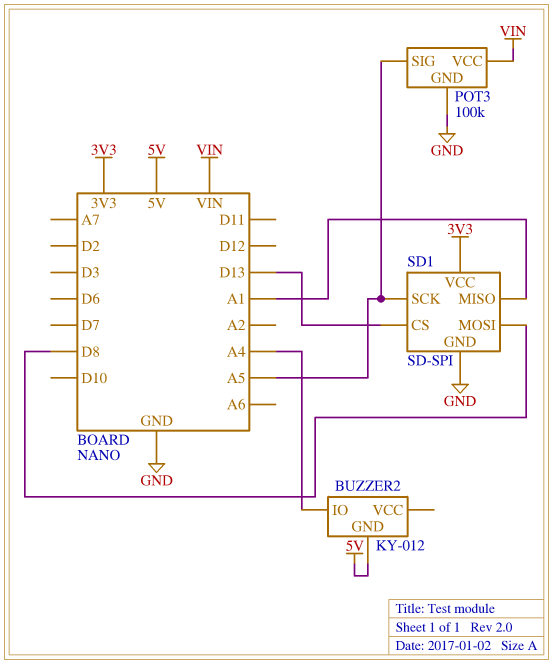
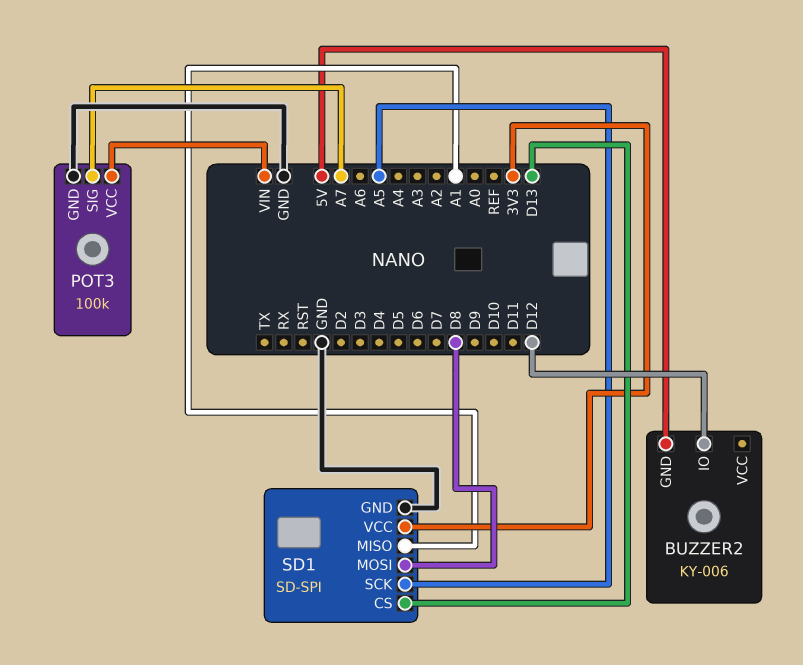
BUZZER2: KY-012 -> KY-006
BUZZER2 pin IO: A4 -> D12
POT3 pin SIG: A5 -> A7

